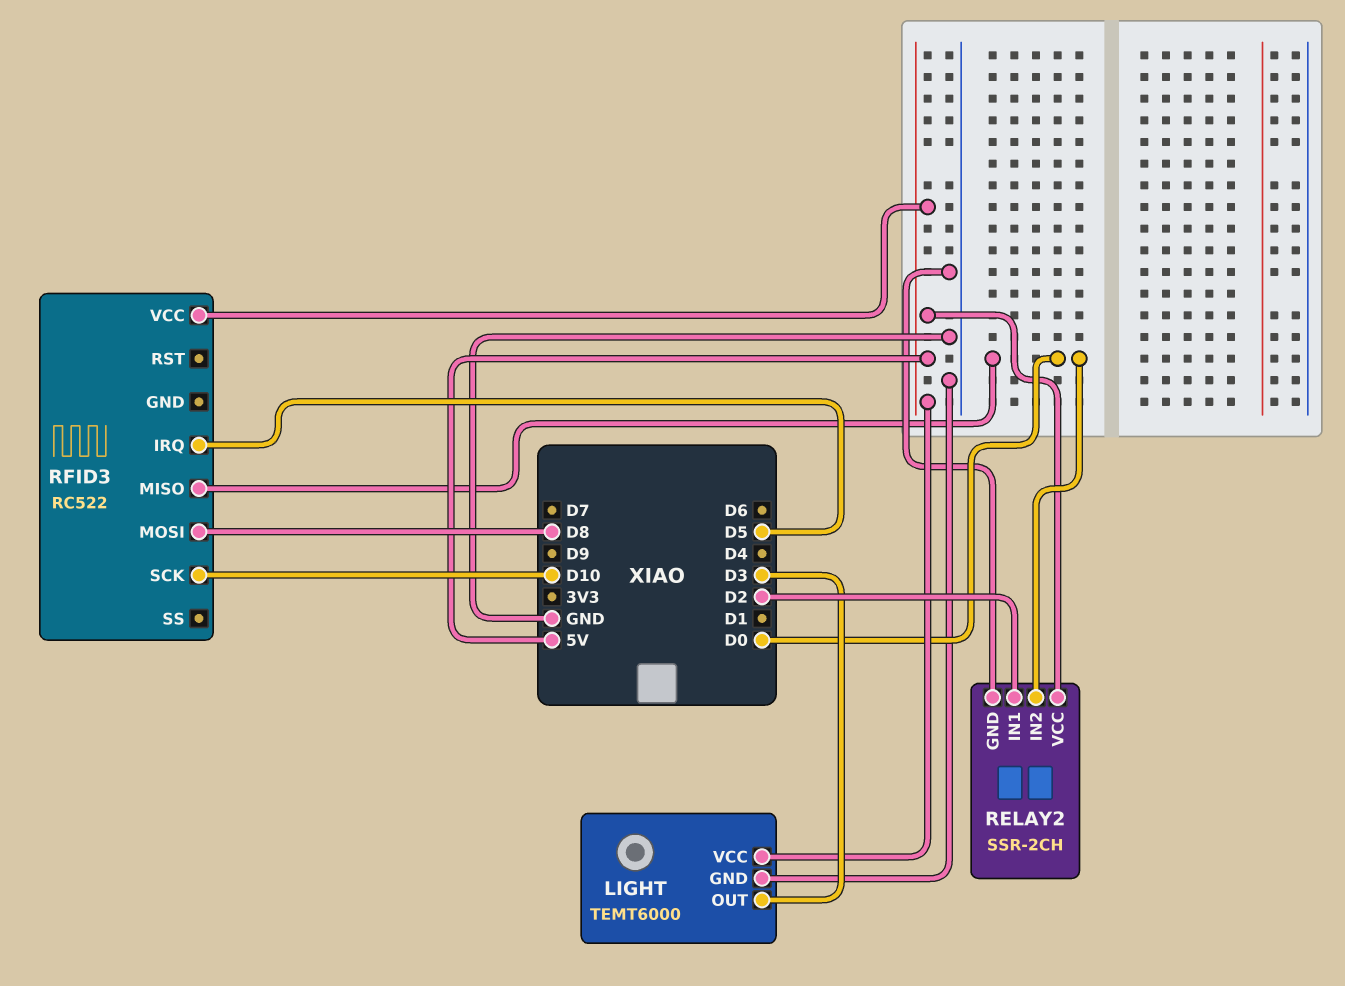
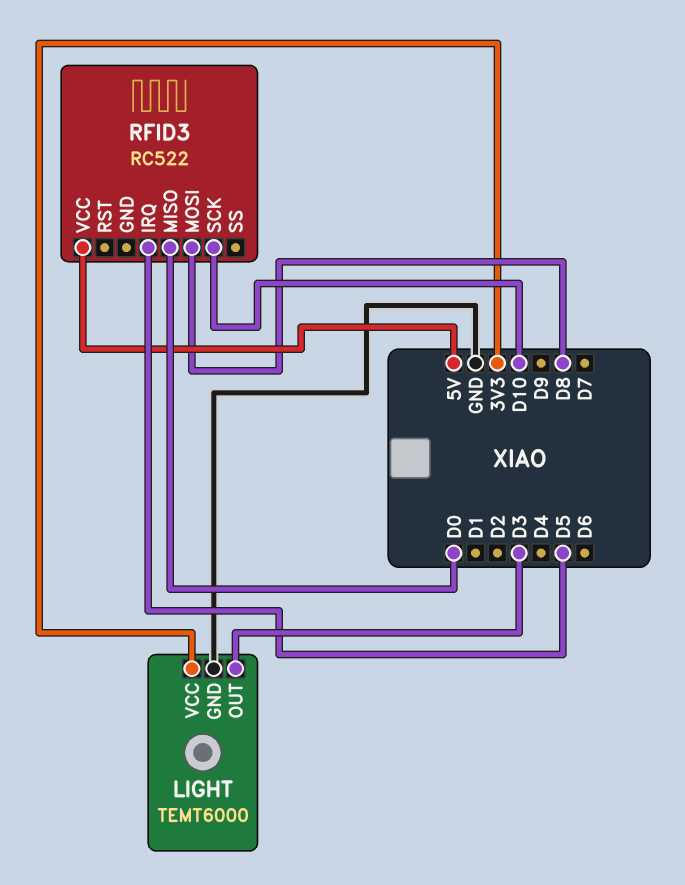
LIGHT pin VCC: 5V -> 3V3
RELAY2: SSR-2CH -> none
RELAY2 pin GND: GND -> none
RELAY2 pin IN1: D2 -> none
RELAY2 pin IN2: D0 -> none
RELAY2 pin VCC: 5V -> none

